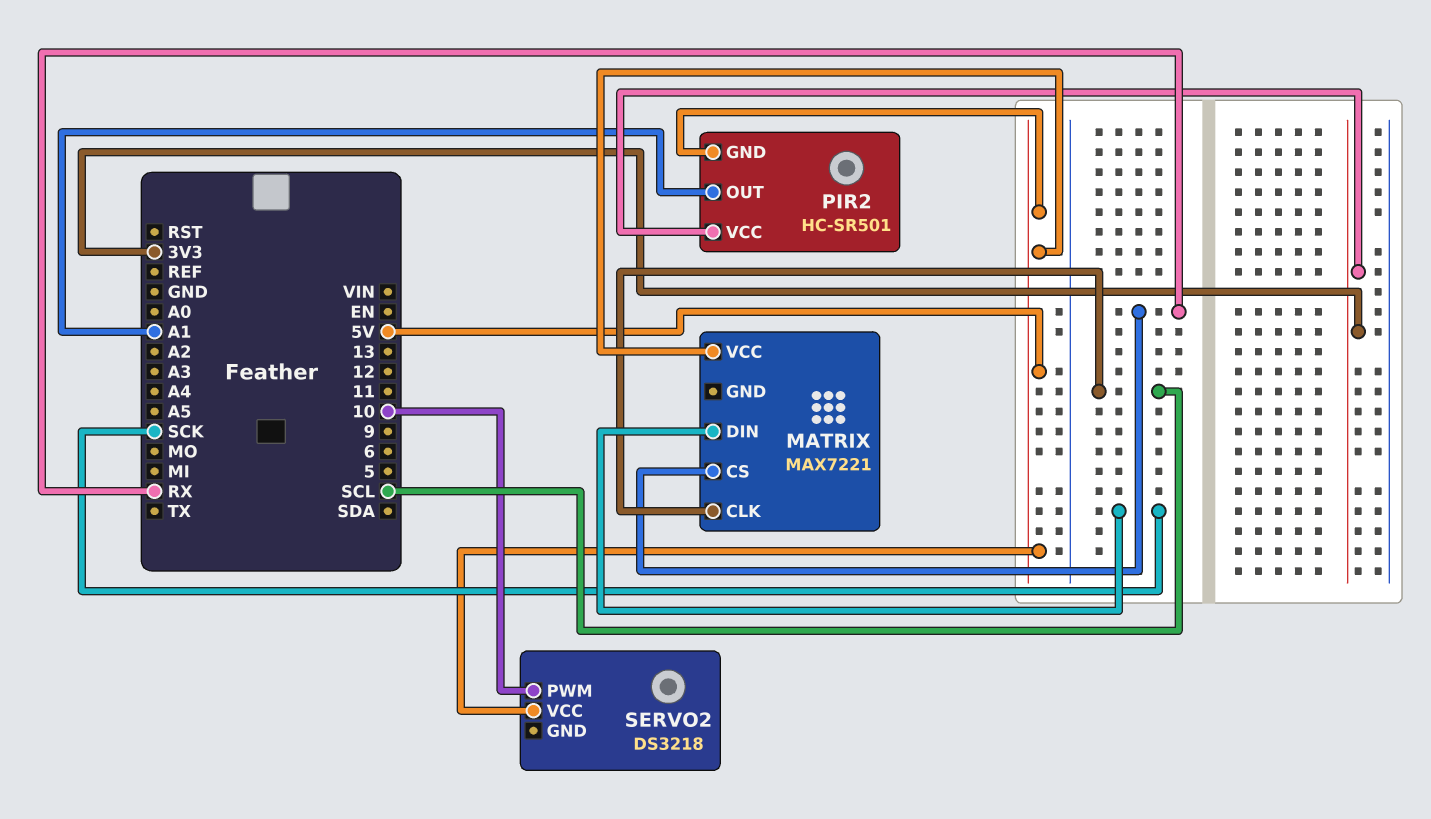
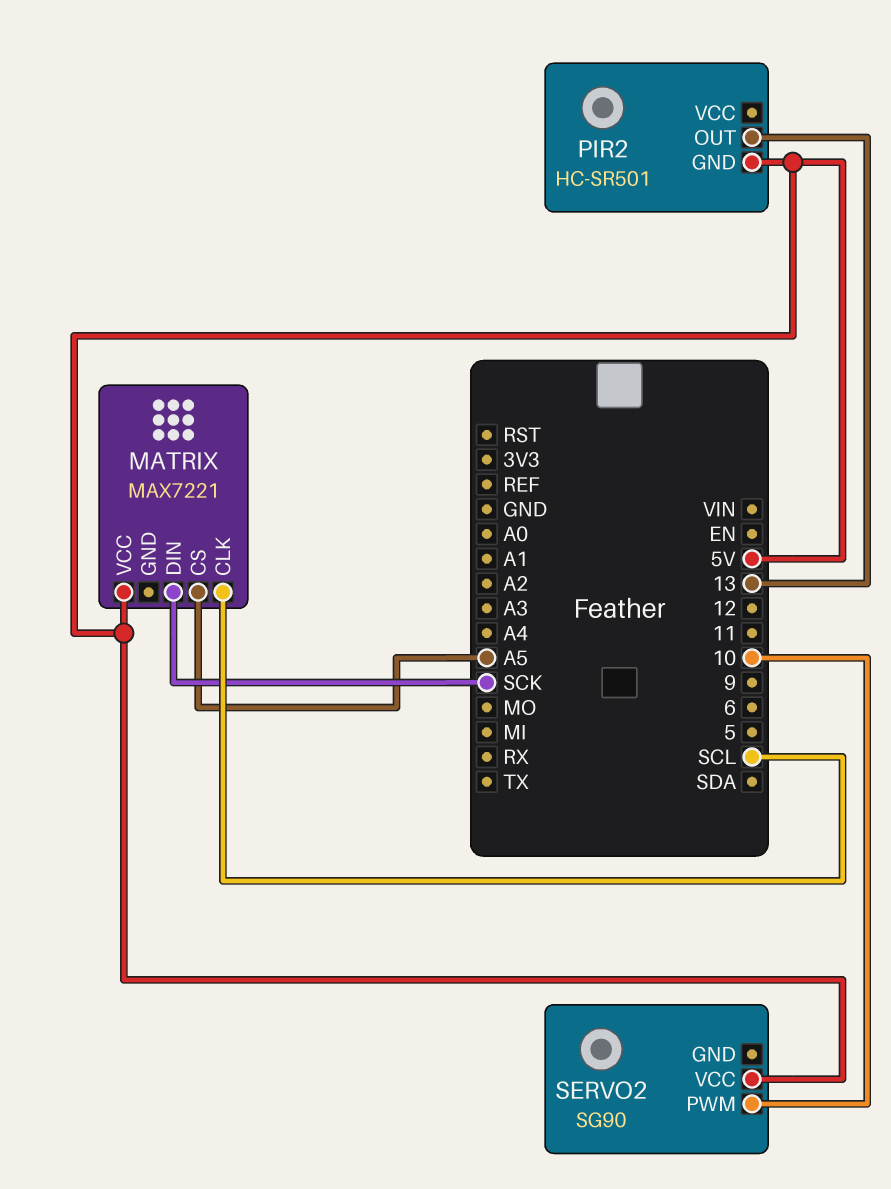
MATRIX pin CS: RX -> A5
PIR2 pin OUT: A1 -> 13
PIR2 pin VCC: 3V3 -> none
SERVO2: DS3218 -> SG90

